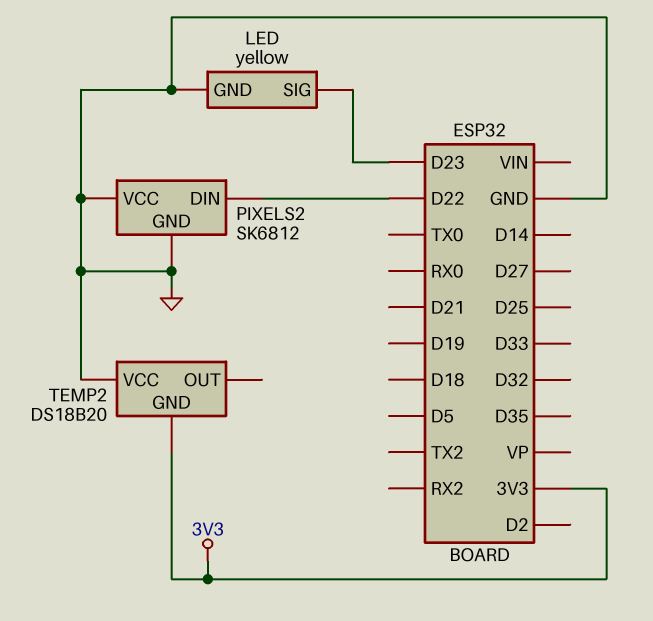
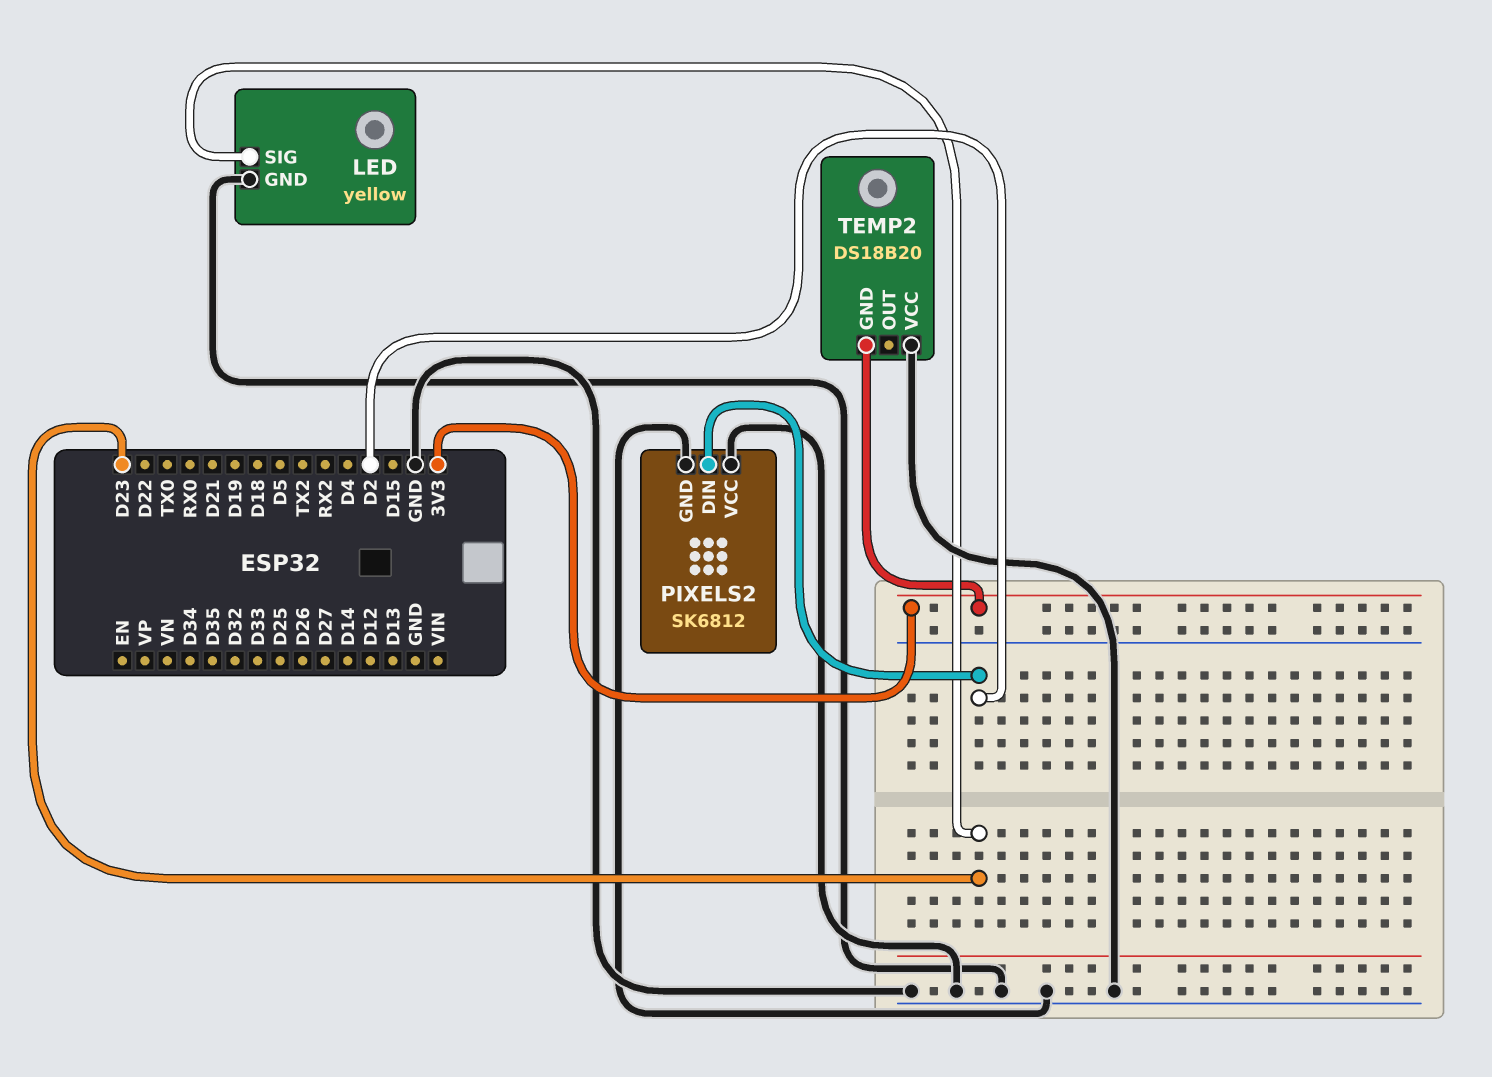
PIXELS2 pin DIN: D22 -> D2

